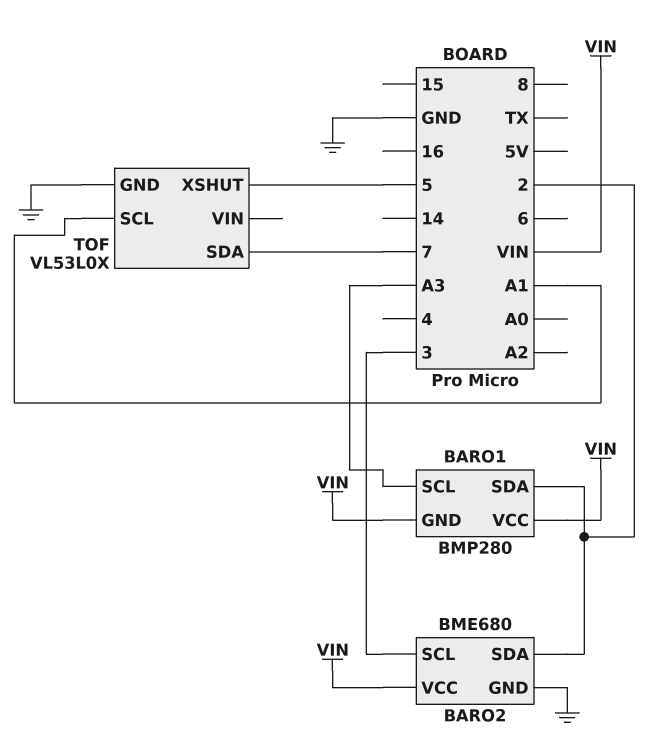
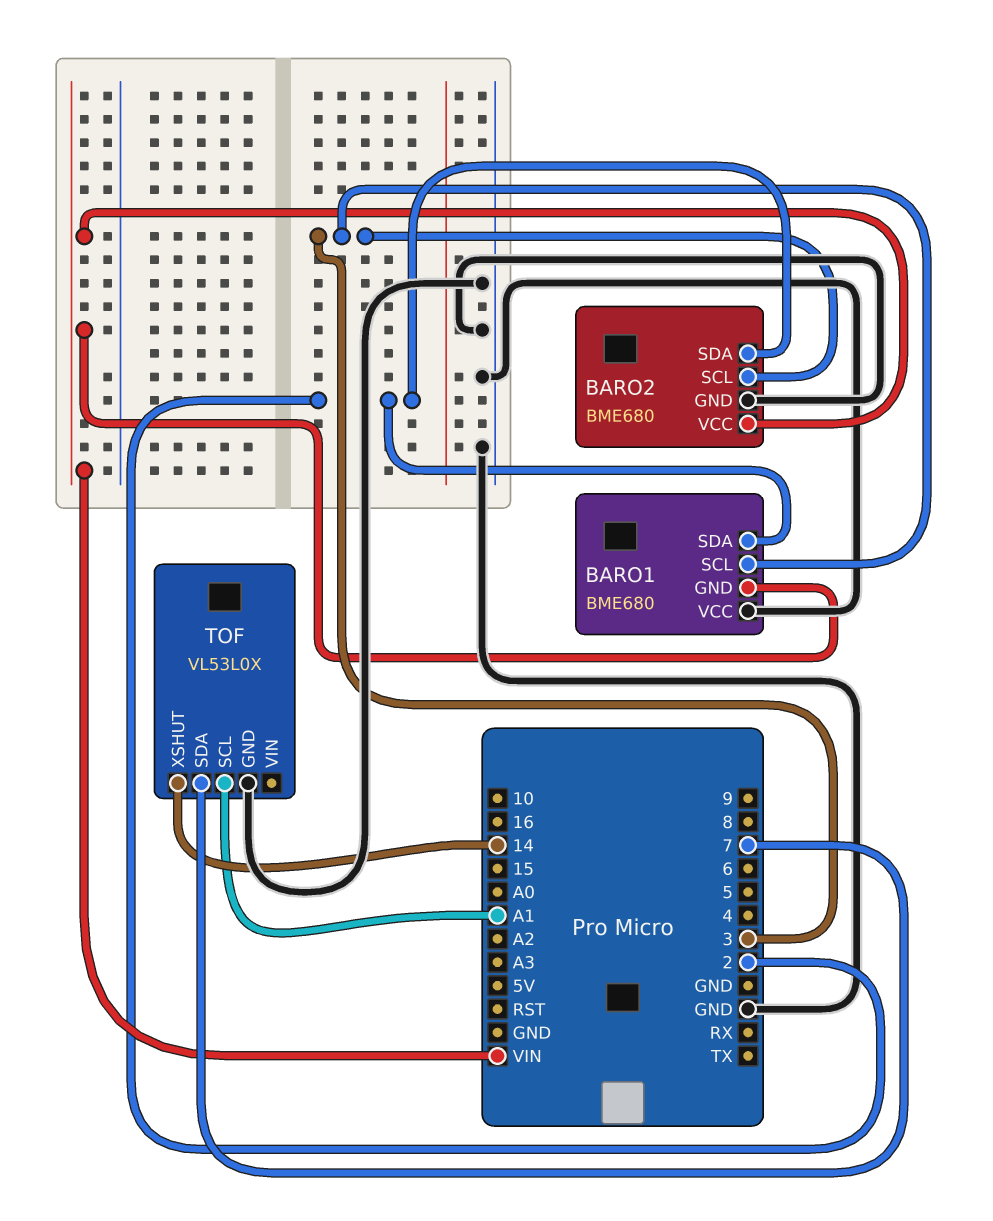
BARO1: BMP280 -> BME680
BARO1 pin SCL: A3 -> 3
BARO1 pin VCC: VIN -> GND
TOF pin XSHUT: 5 -> 14

